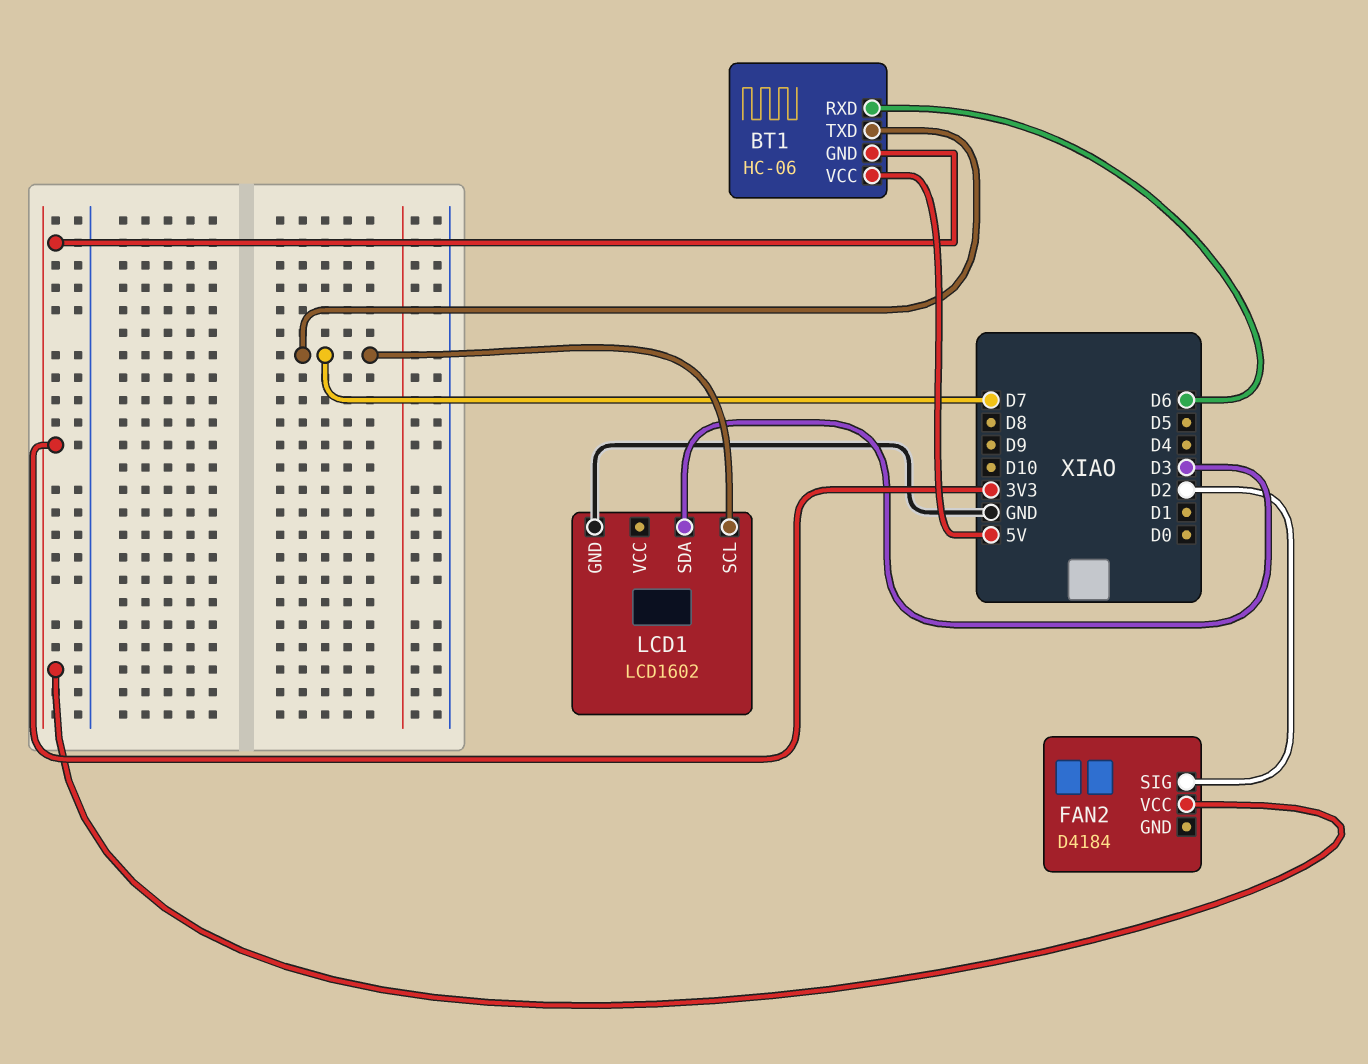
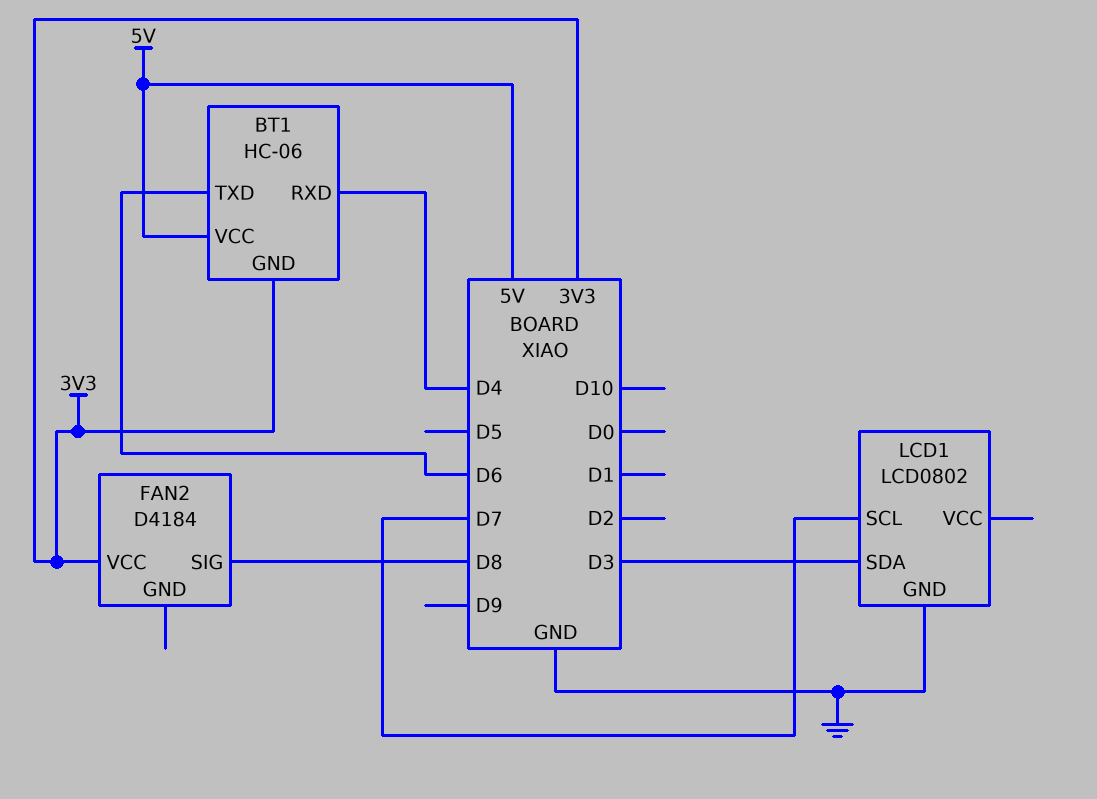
BT1 pin RXD: D6 -> D4
BT1 pin TXD: D7 -> D6
FAN2 pin SIG: D2 -> D8
LCD1: LCD1602 -> LCD0802

